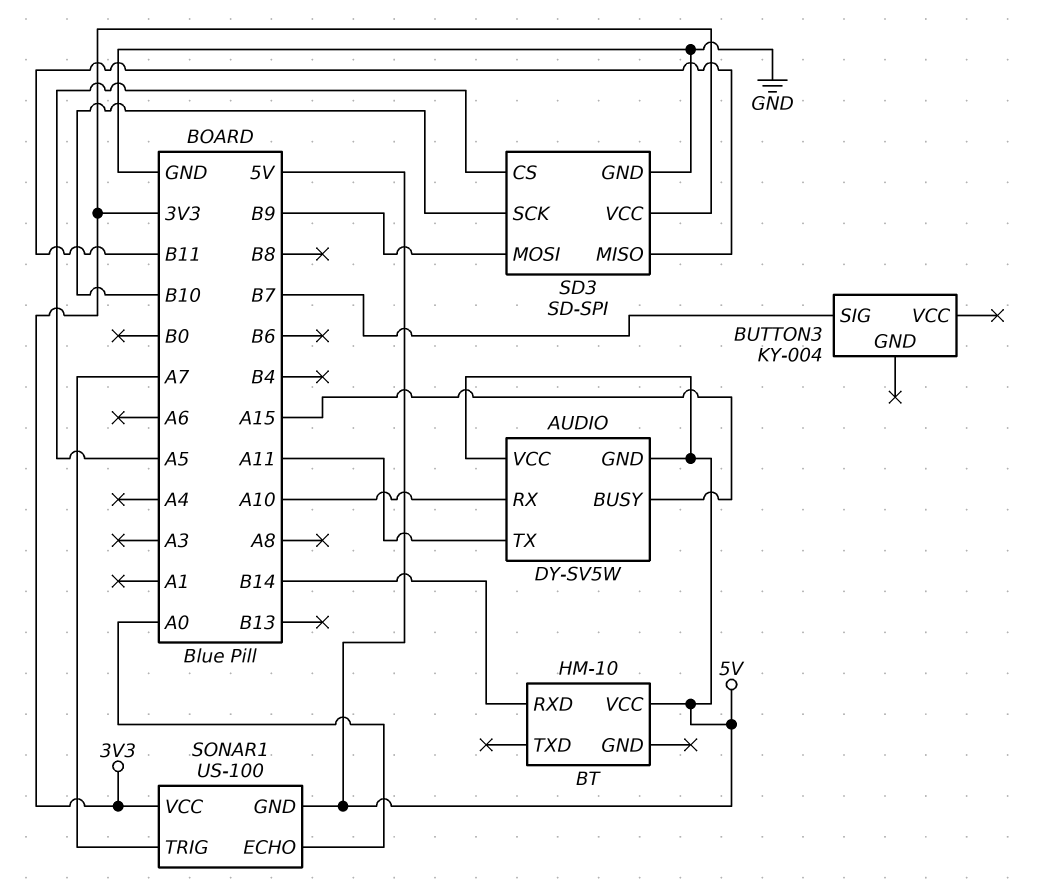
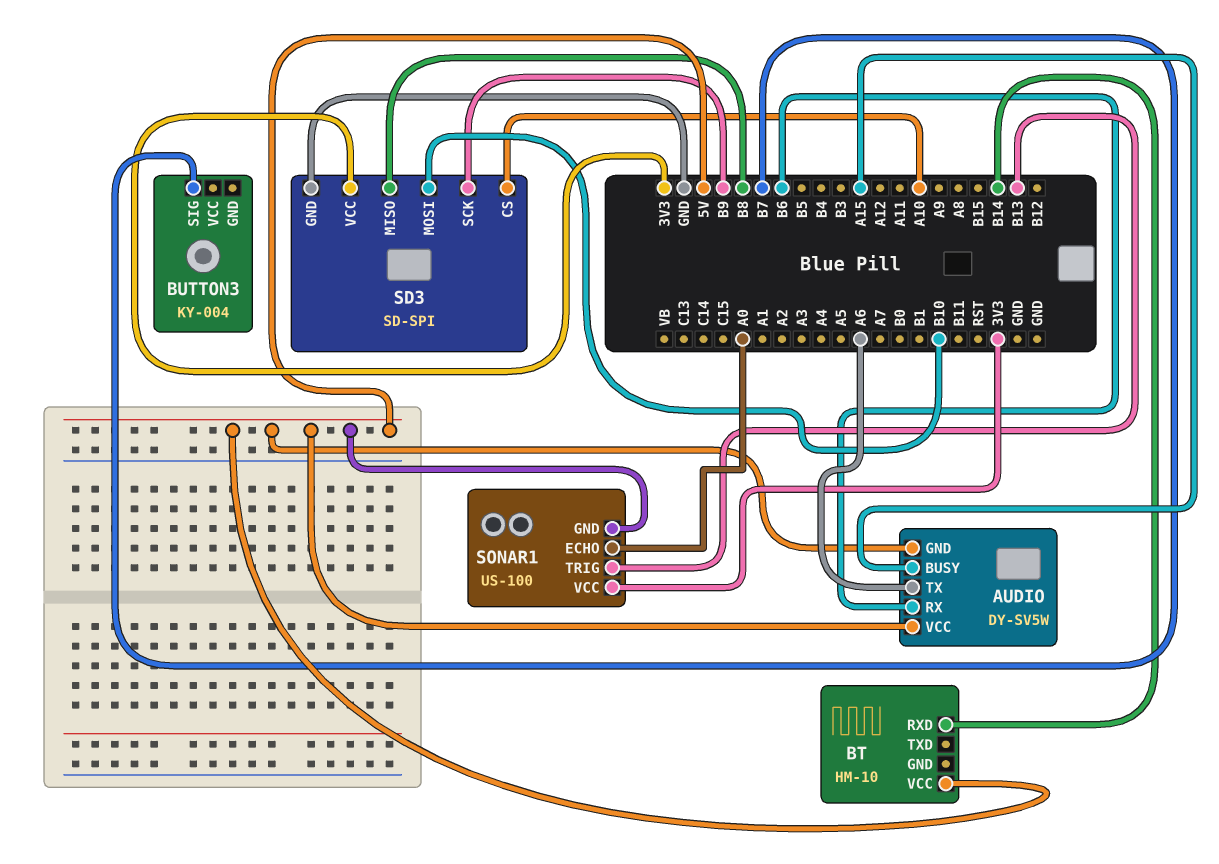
AUDIO pin RX: A10 -> B6
AUDIO pin TX: A11 -> A6
SD3 pin CS: A5 -> A10
SD3 pin MISO: B11 -> B8
SD3 pin MOSI: B9 -> B10
SD3 pin SCK: B10 -> B9
SONAR1 pin TRIG: A7 -> B13

